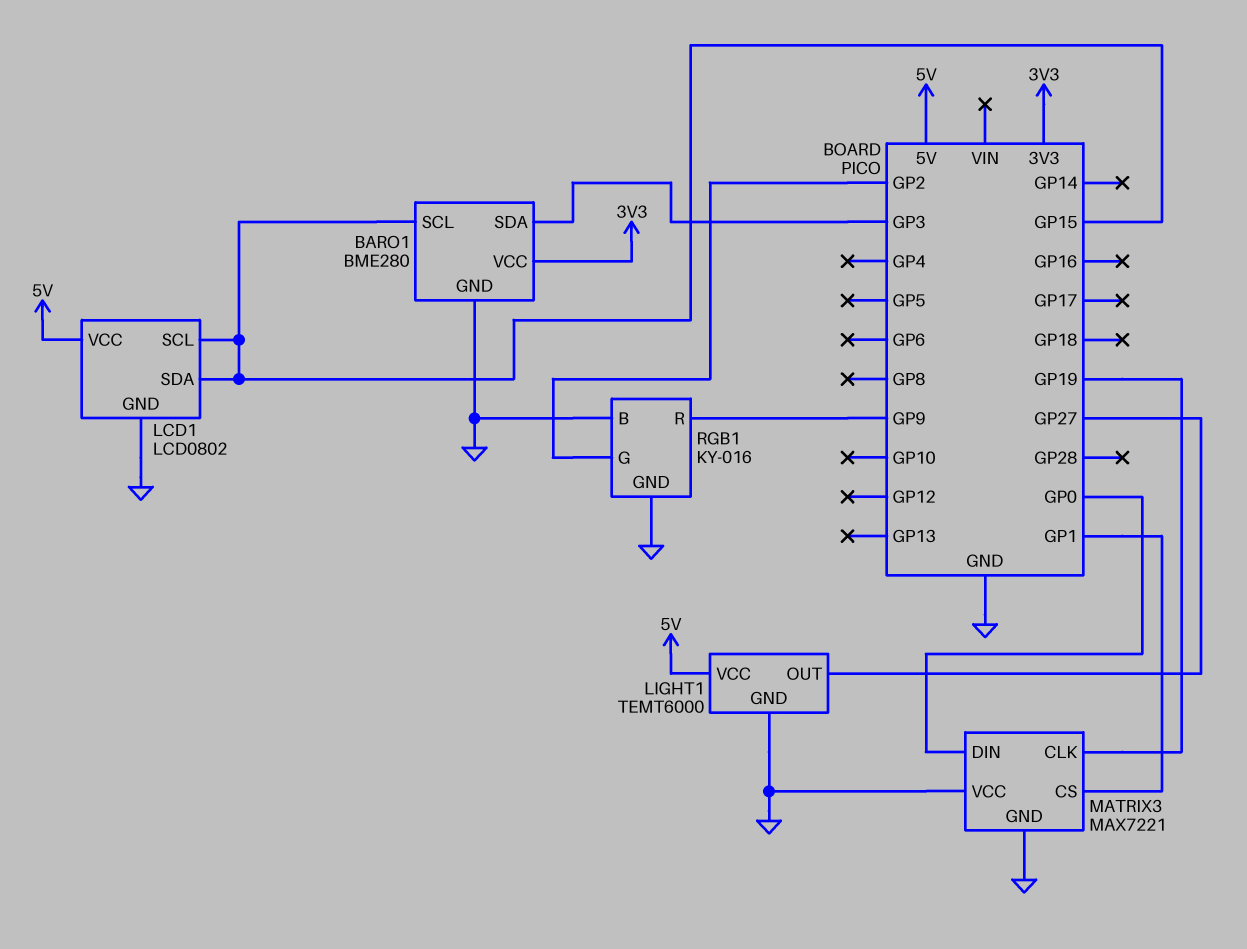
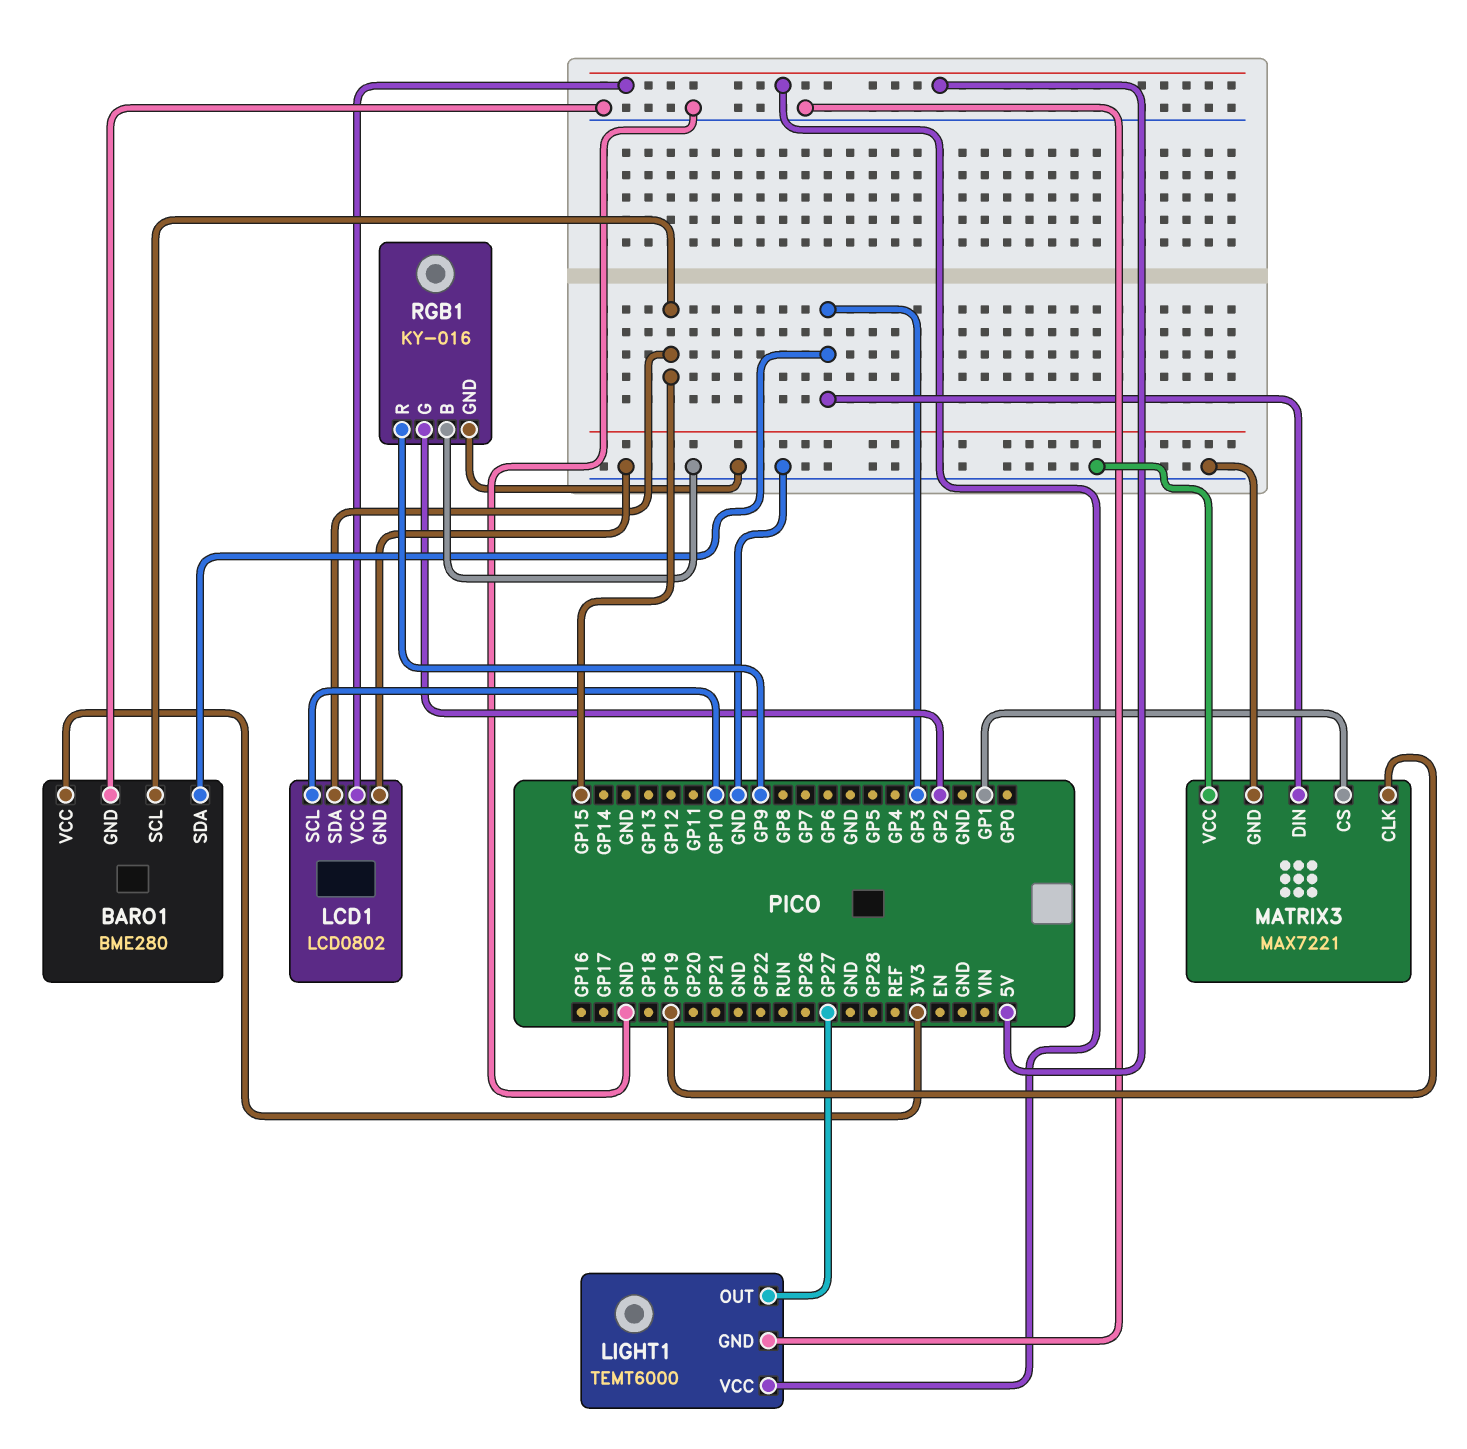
LCD1 pin SCL: GP15 -> GP10
MATRIX3 pin DIN: GP0 -> GP3

